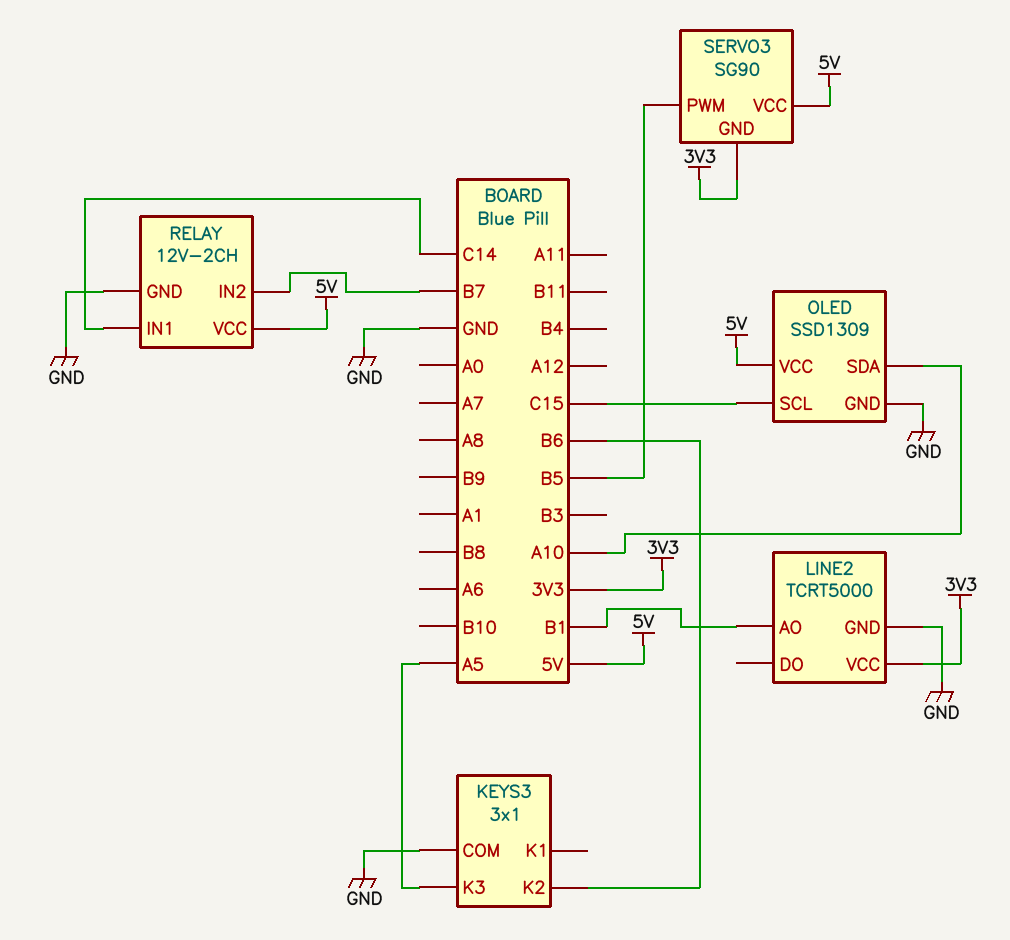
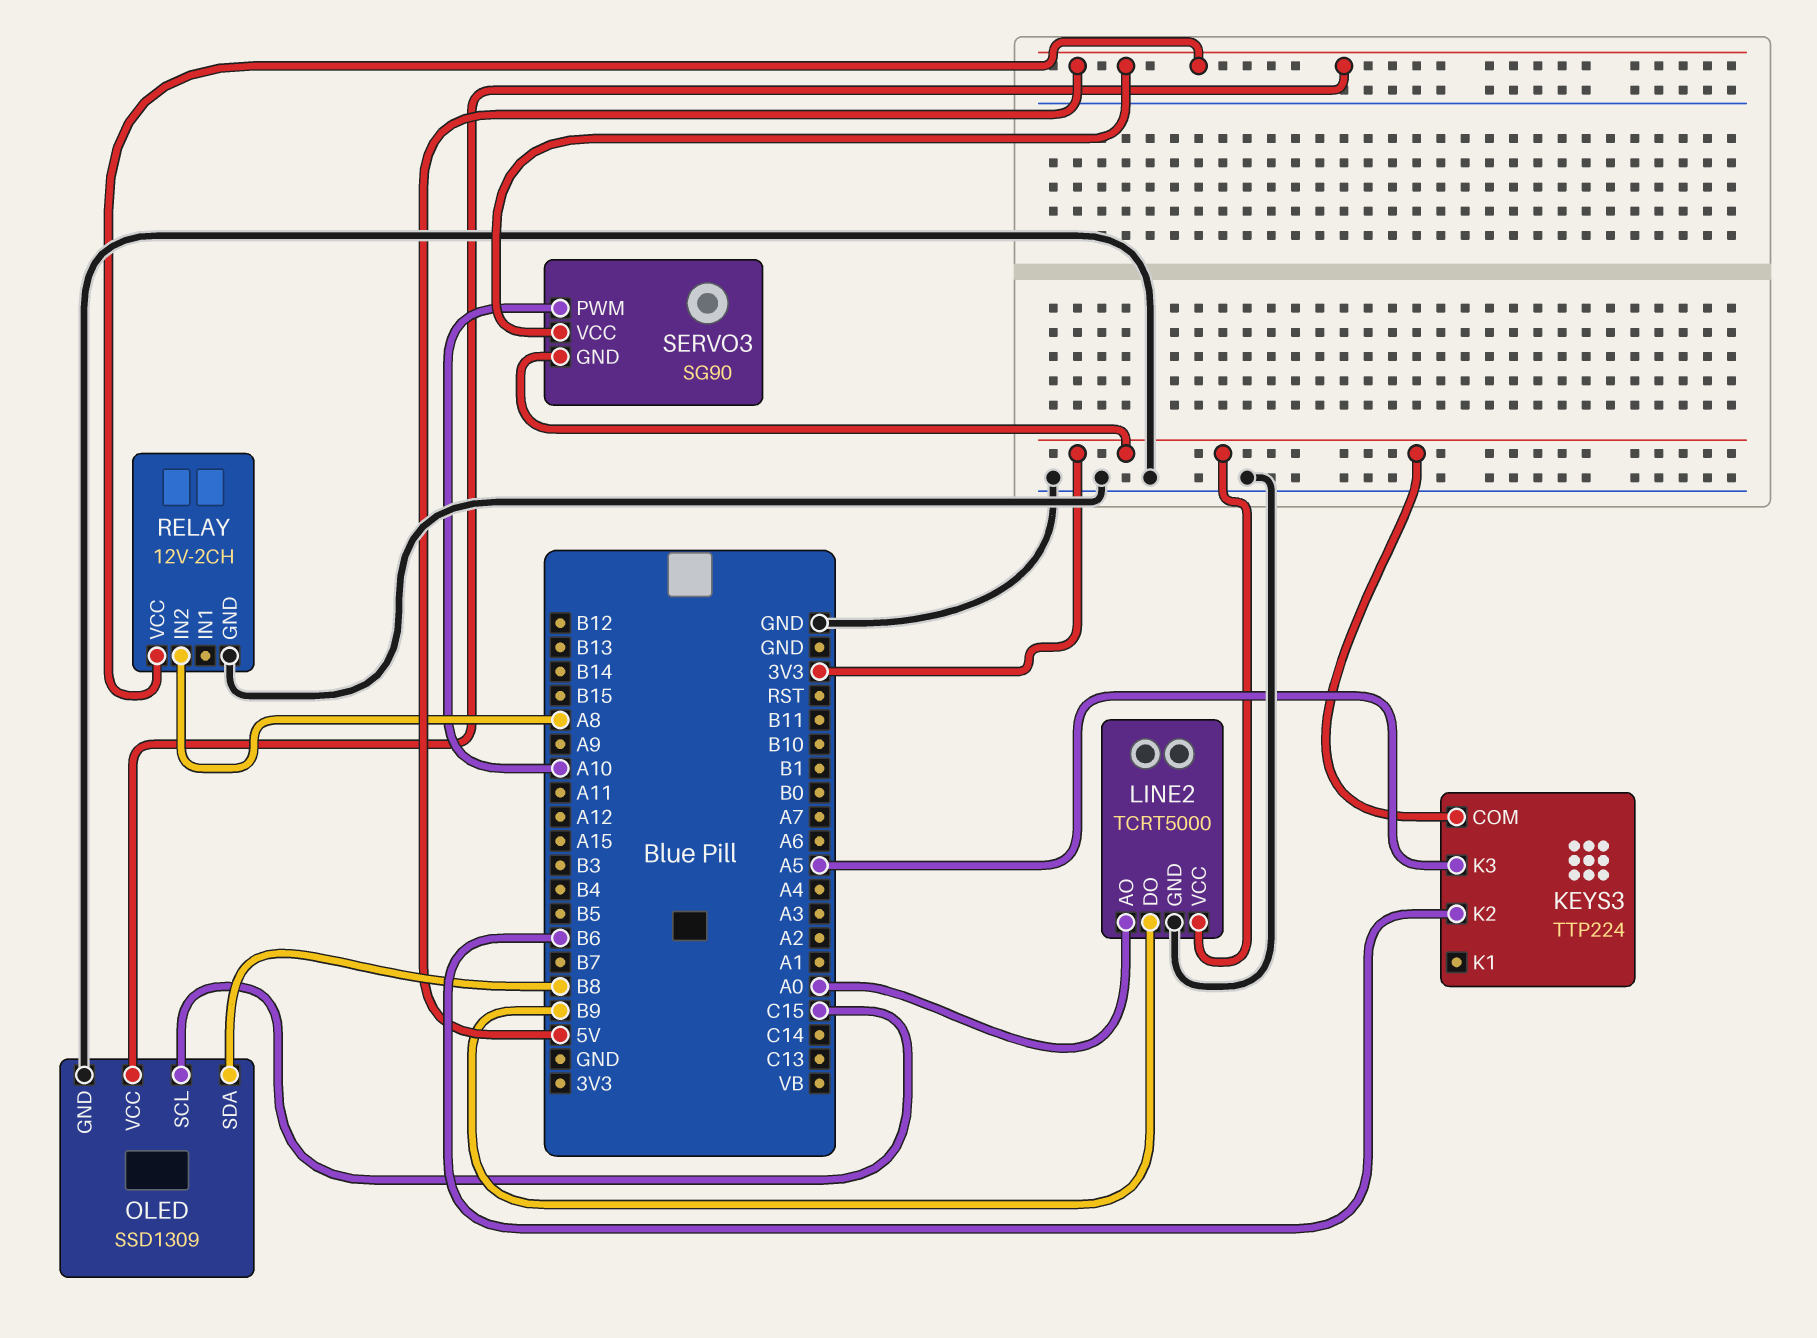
KEYS3: 3x1 -> TTP224
KEYS3 pin COM: GND -> 3V3
LINE2 pin AO: B1 -> A0
LINE2 pin DO: none -> B9
OLED pin SDA: A10 -> B8
RELAY pin IN1: C14 -> none
RELAY pin IN2: B7 -> A8
SERVO3 pin PWM: B5 -> A10

